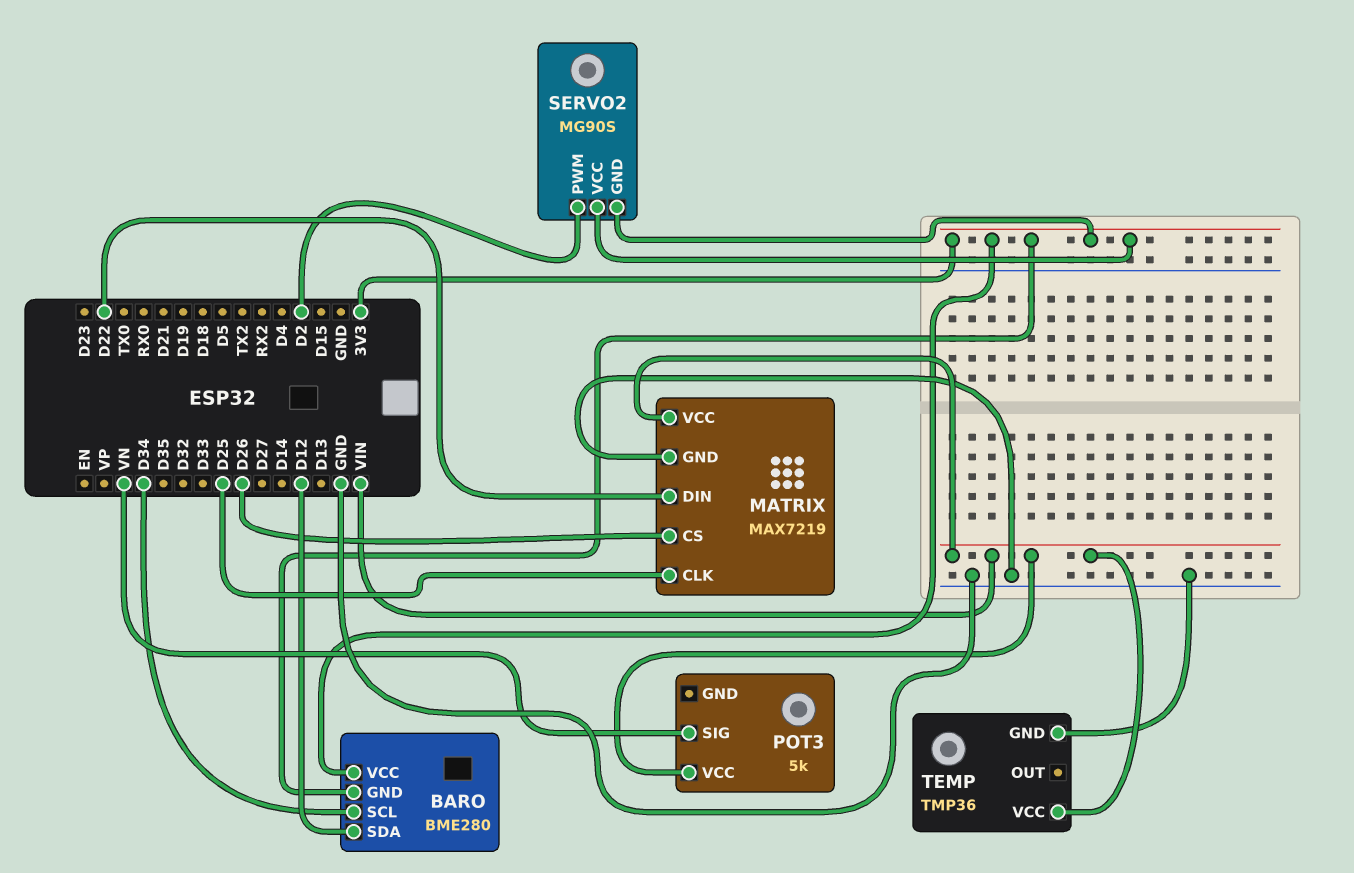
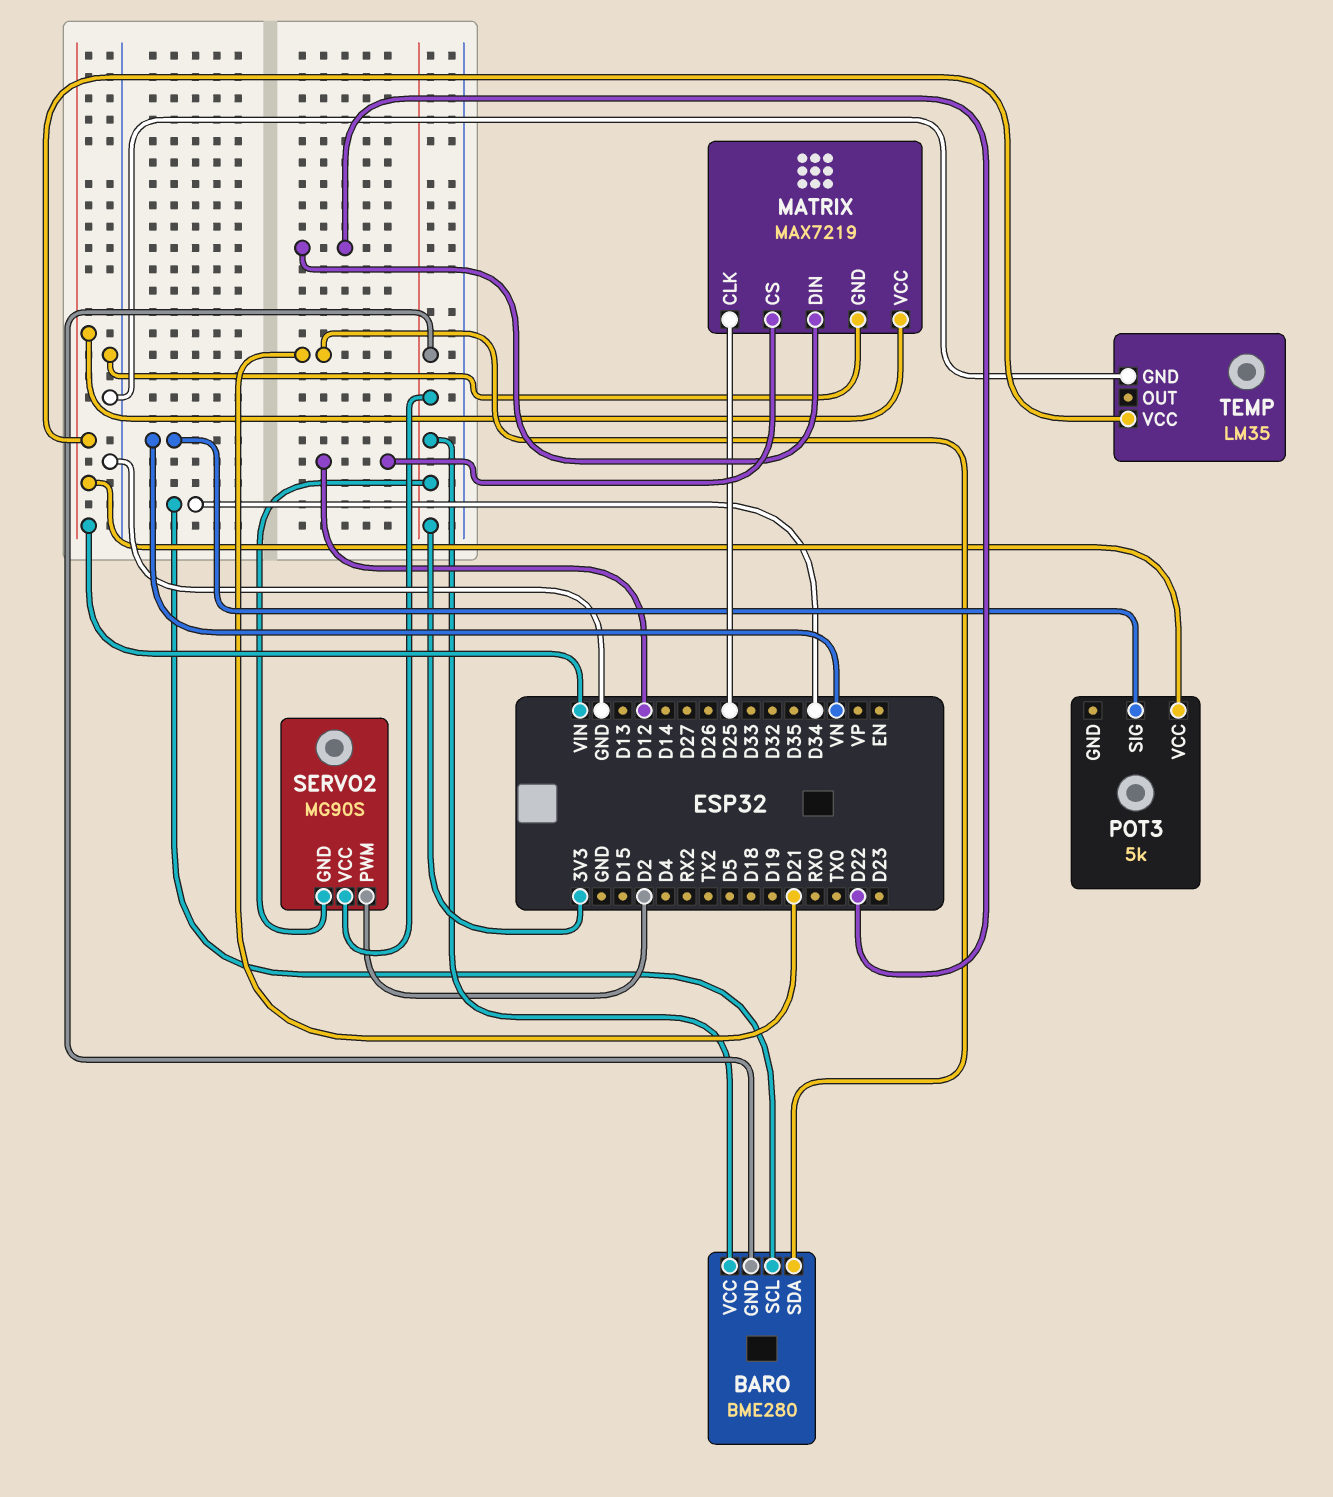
BARO pin SDA: D12 -> D21
MATRIX pin CS: D26 -> D12
TEMP: TMP36 -> LM35

